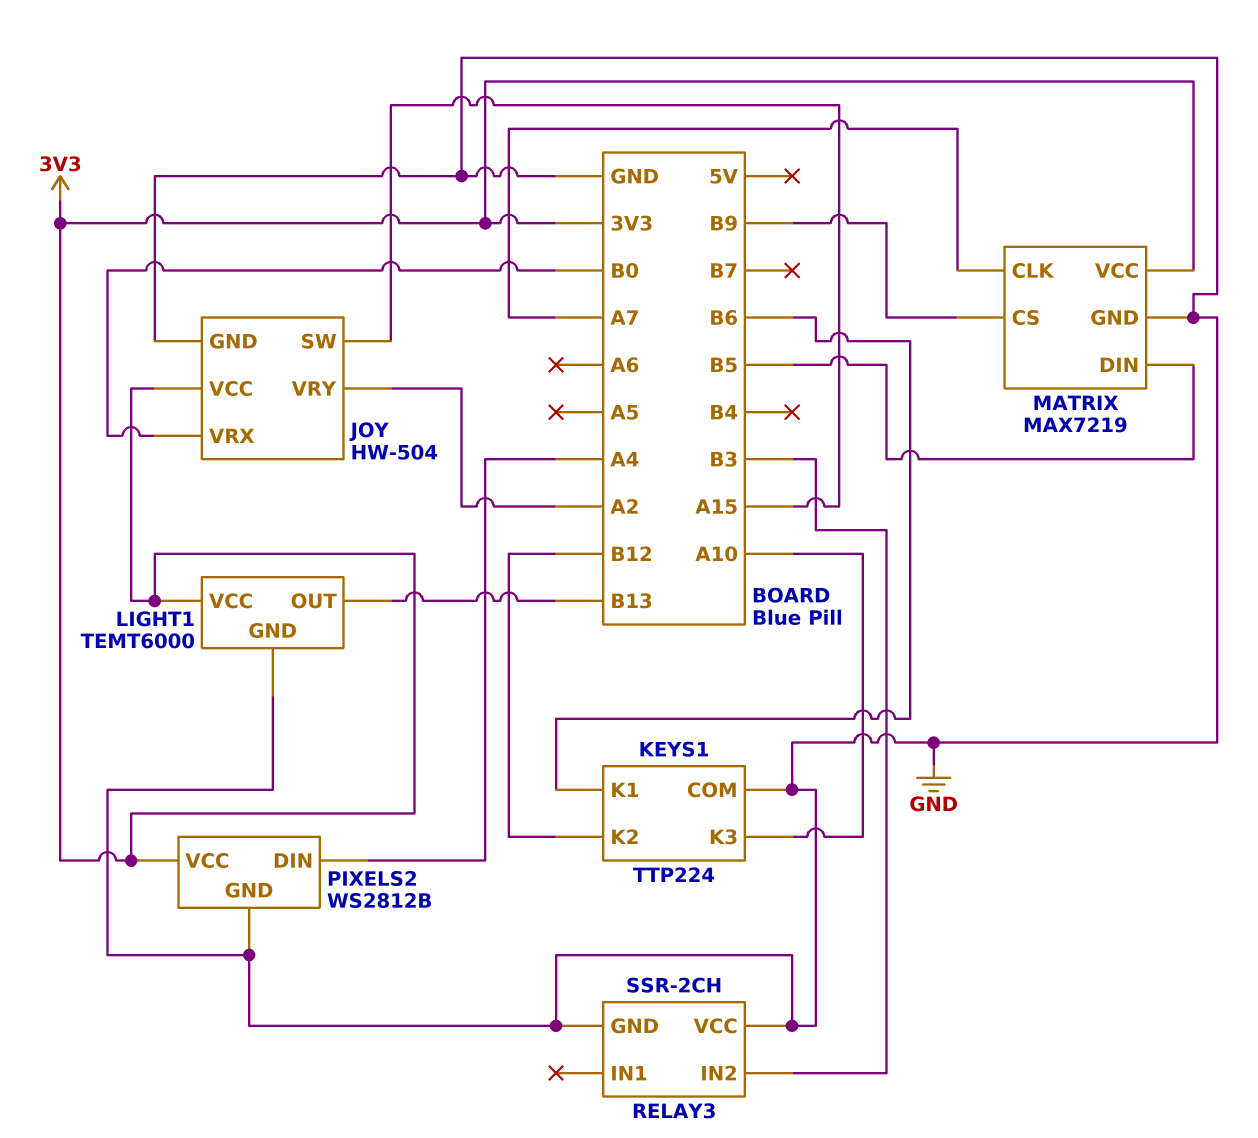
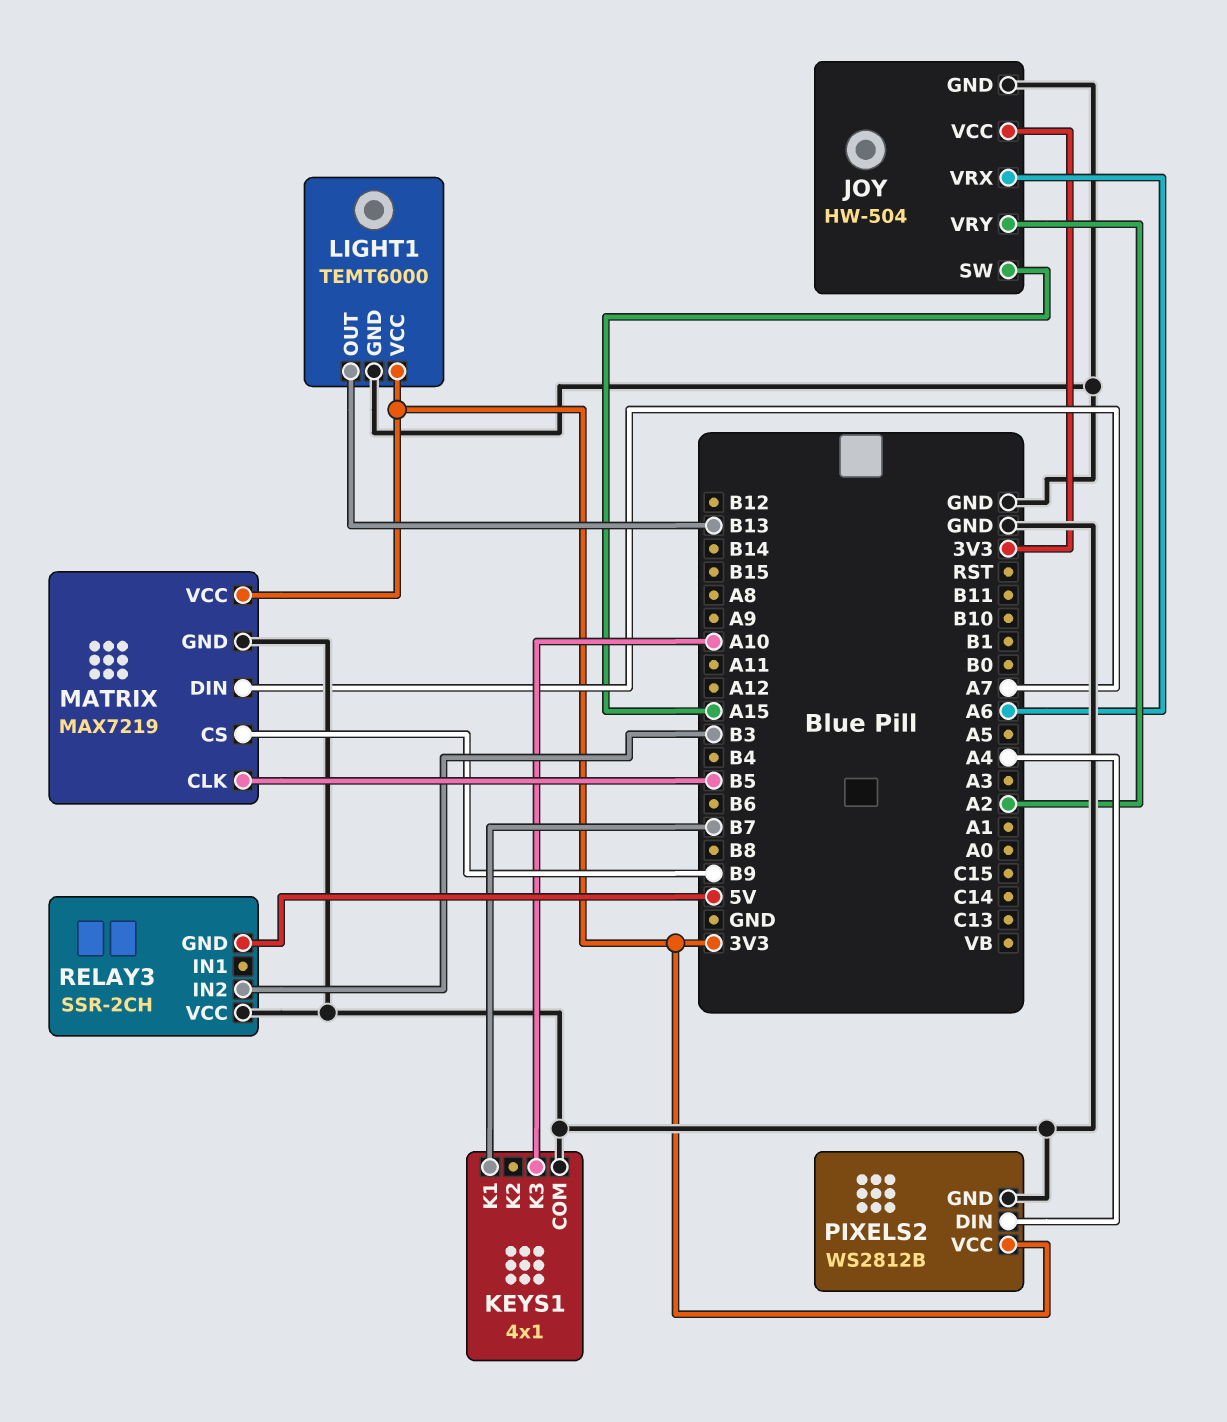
JOY pin VRX: B0 -> A6
KEYS1: TTP224 -> 4x1
KEYS1 pin K1: B6 -> B7
KEYS1 pin K2: B12 -> none
MATRIX pin CLK: A7 -> B5
MATRIX pin DIN: B5 -> A7
RELAY3 pin GND: GND -> 5V

